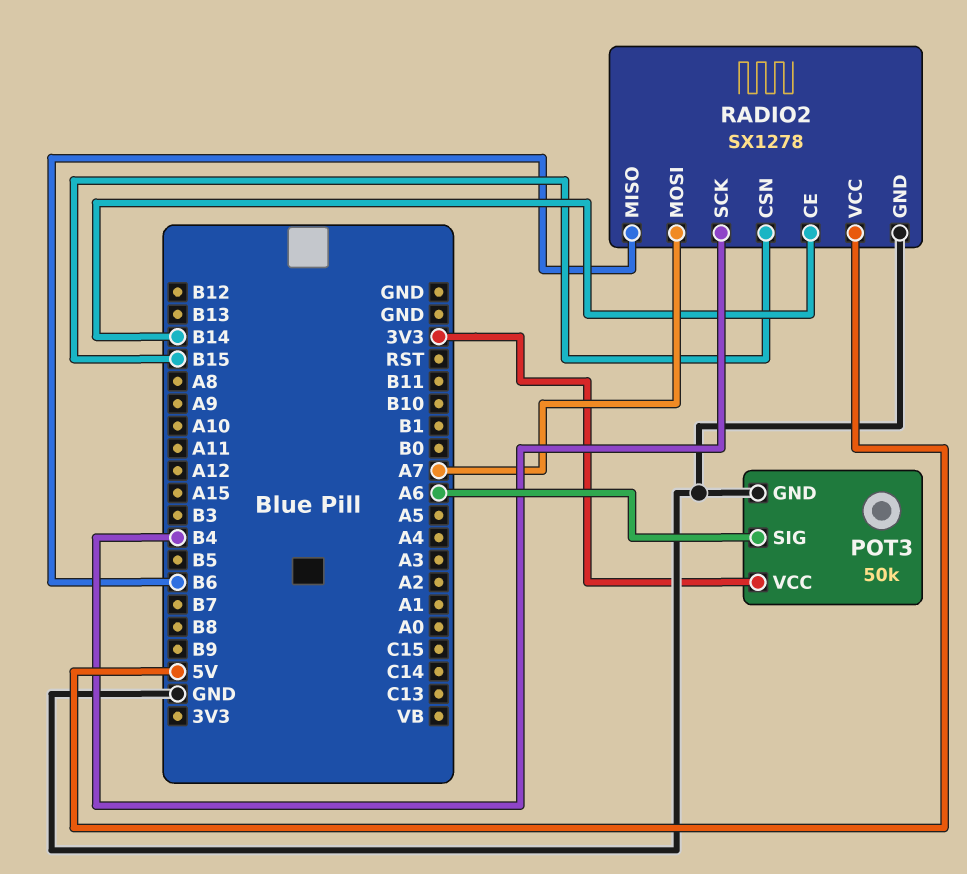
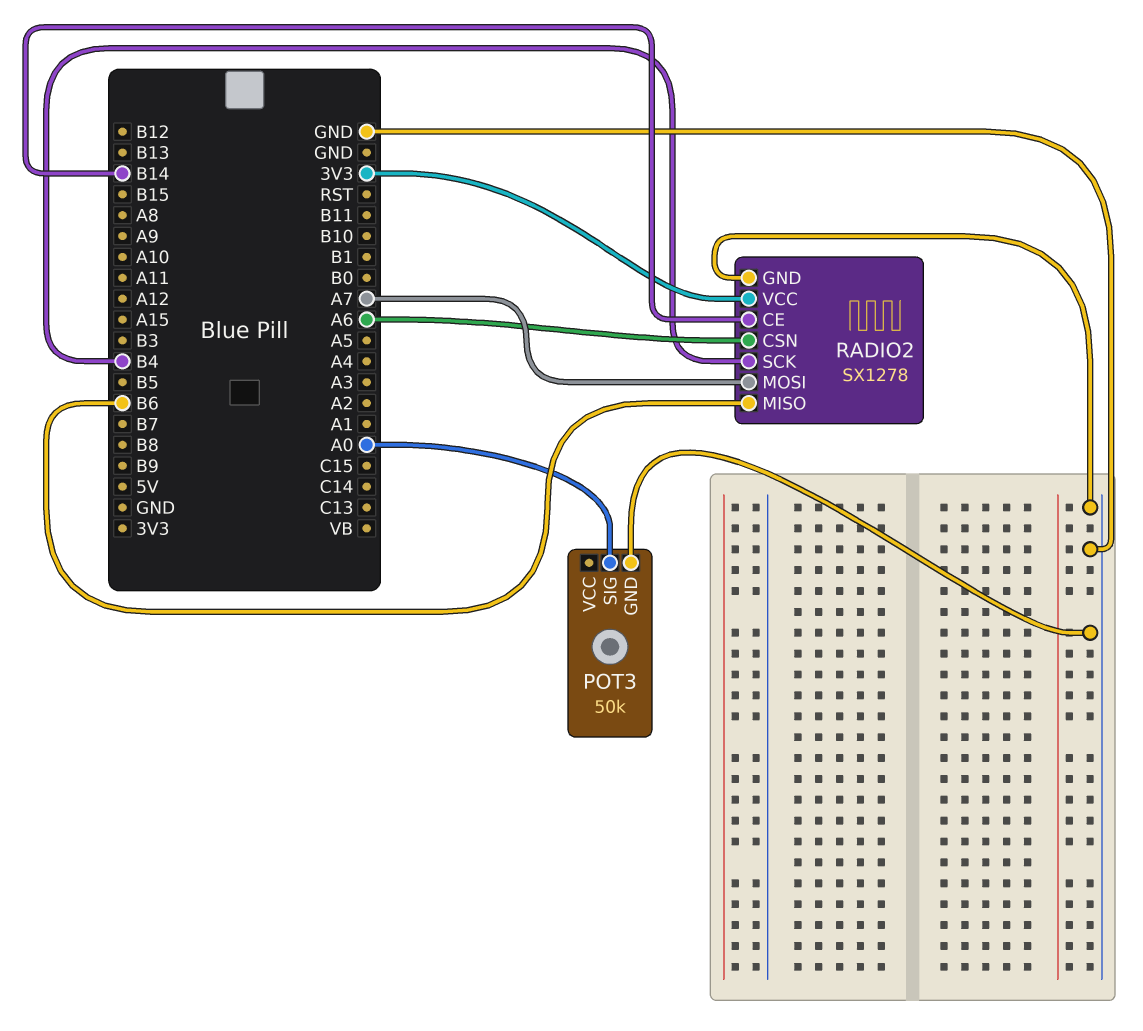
POT3 pin SIG: A6 -> A0
POT3 pin VCC: 3V3 -> none
RADIO2 pin CSN: B15 -> A6
RADIO2 pin VCC: 5V -> 3V3

